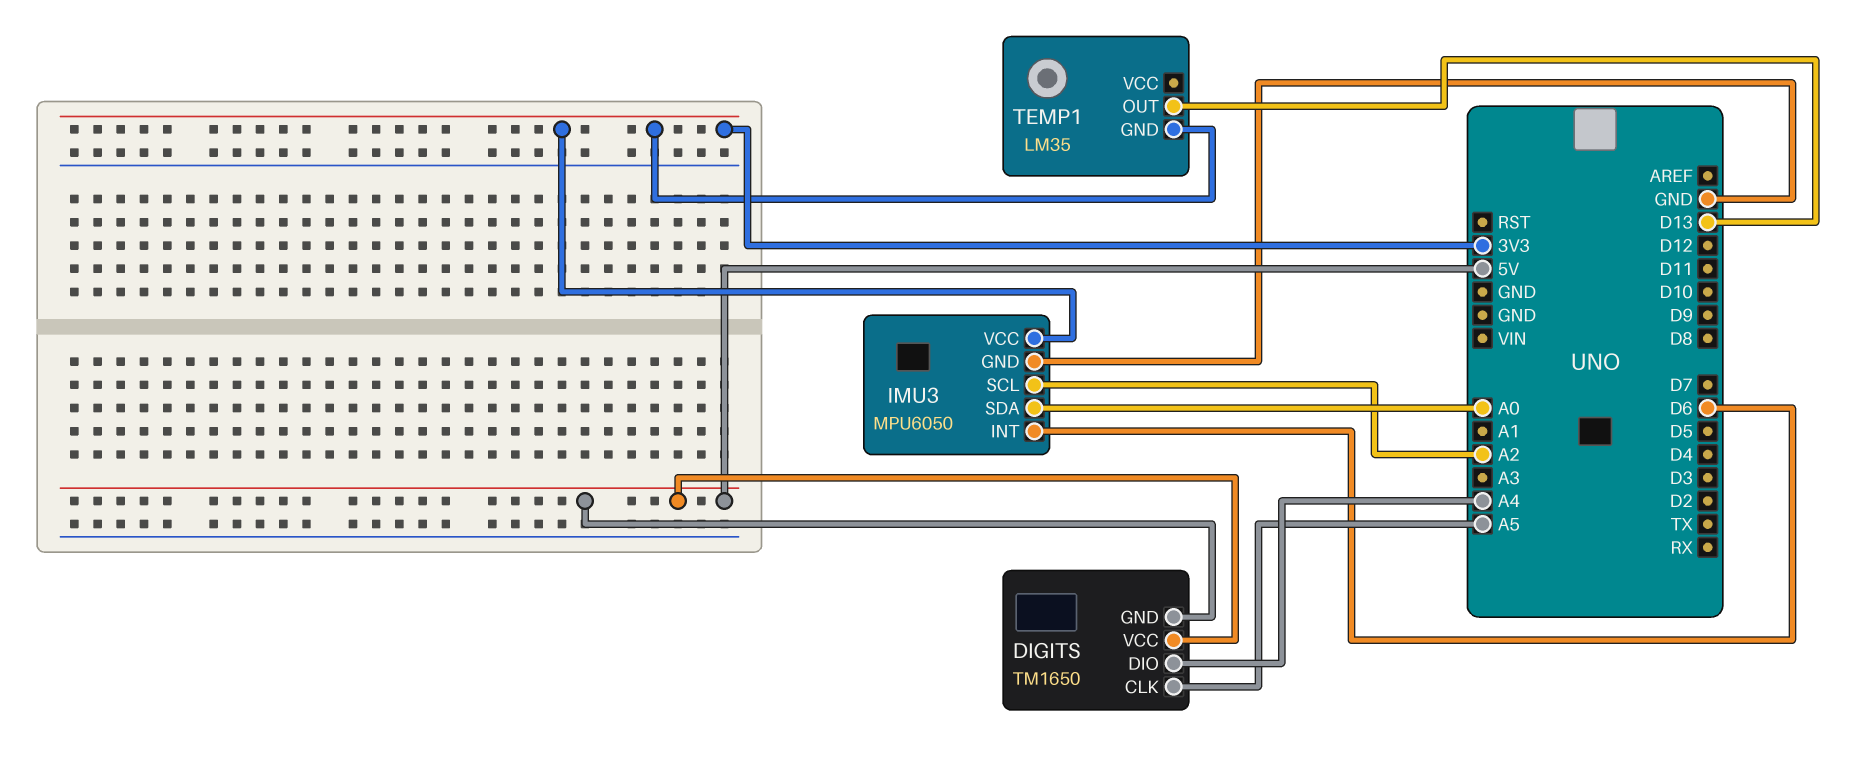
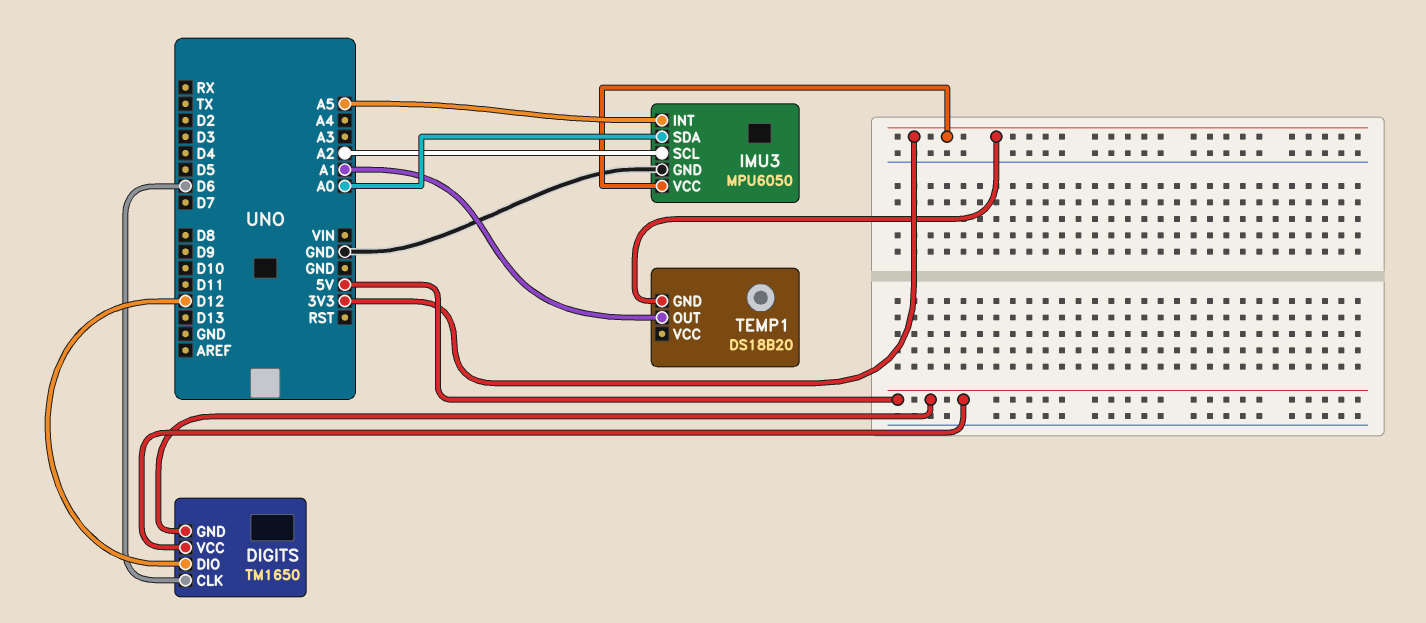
DIGITS pin CLK: A5 -> D6
DIGITS pin DIO: A4 -> D12
IMU3 pin INT: D6 -> A5
TEMP1: LM35 -> DS18B20
TEMP1 pin OUT: D13 -> A1

